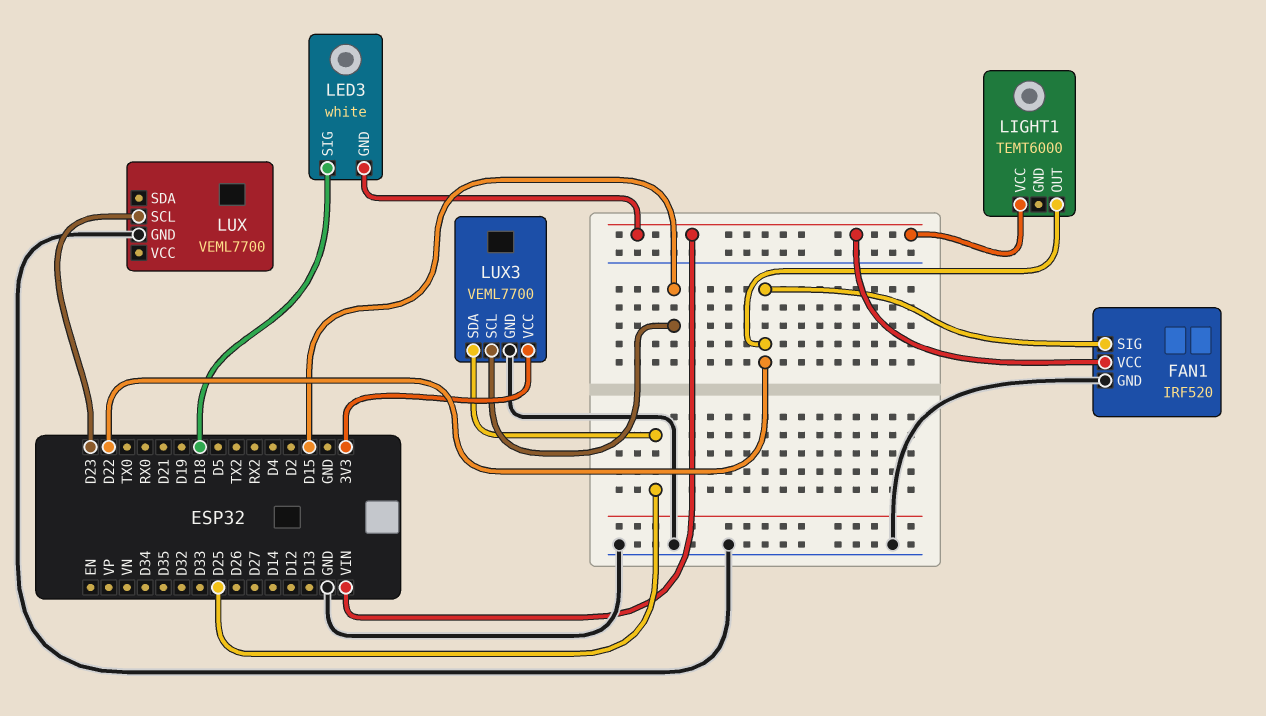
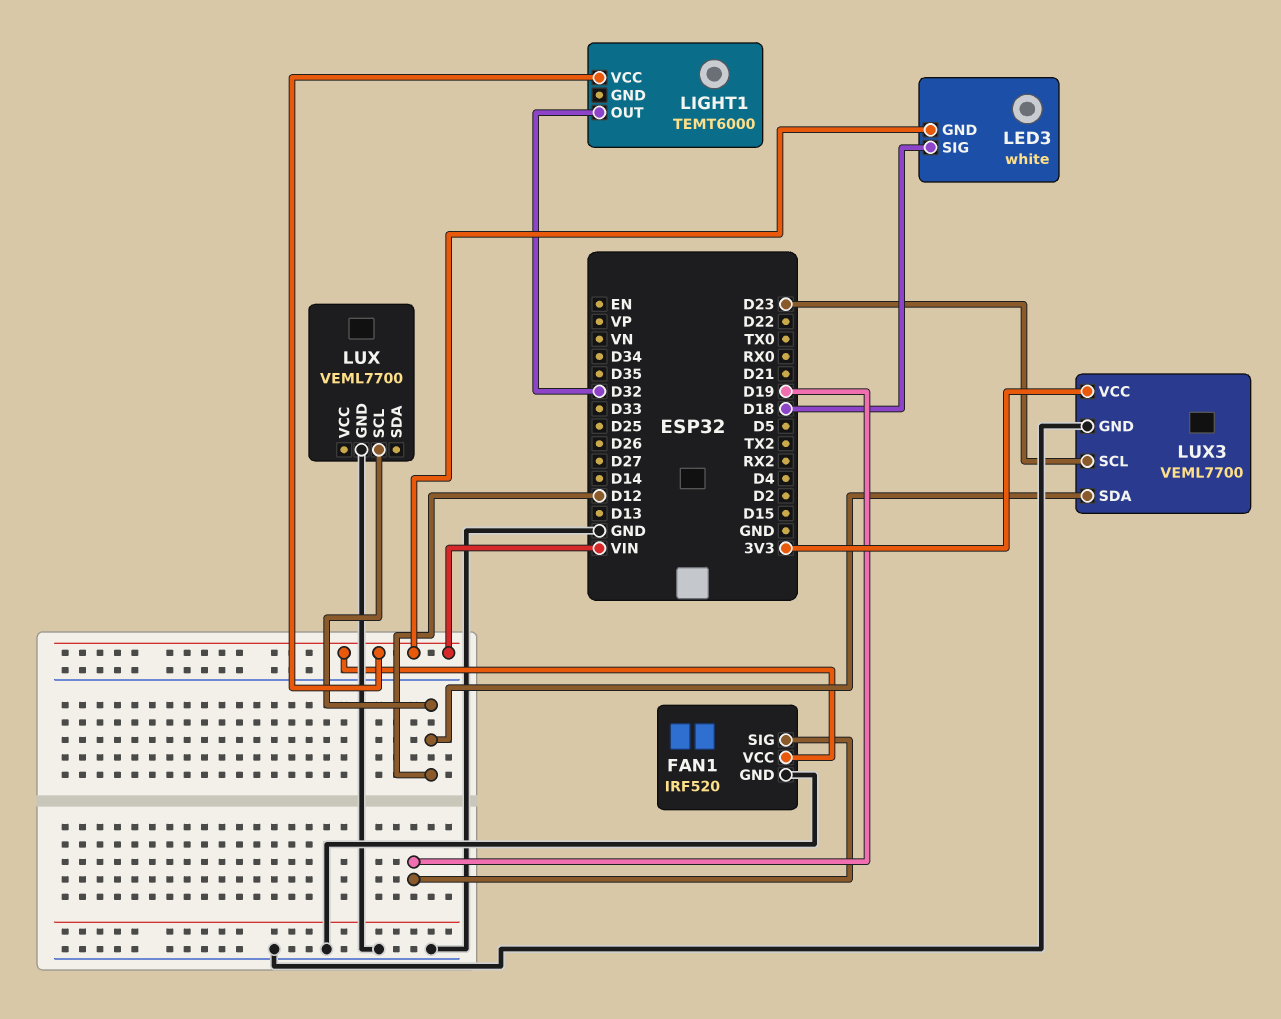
FAN1 pin SIG: D22 -> D19
LIGHT1 pin OUT: D22 -> D32
LUX pin SCL: D23 -> D12
LUX3 pin SCL: D15 -> D23
LUX3 pin SDA: D25 -> D12

